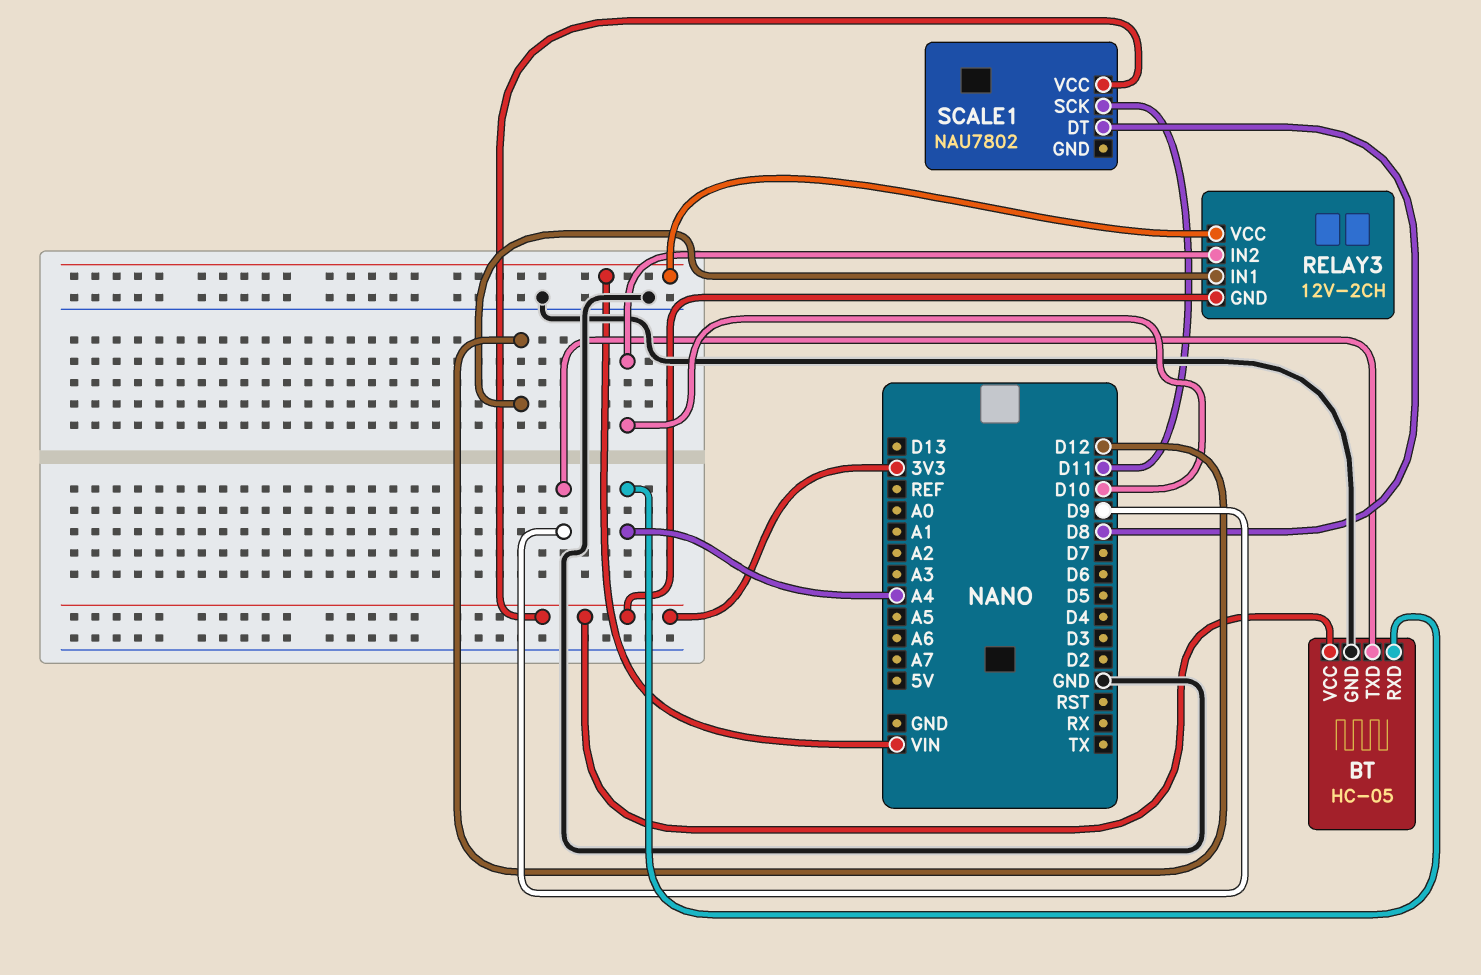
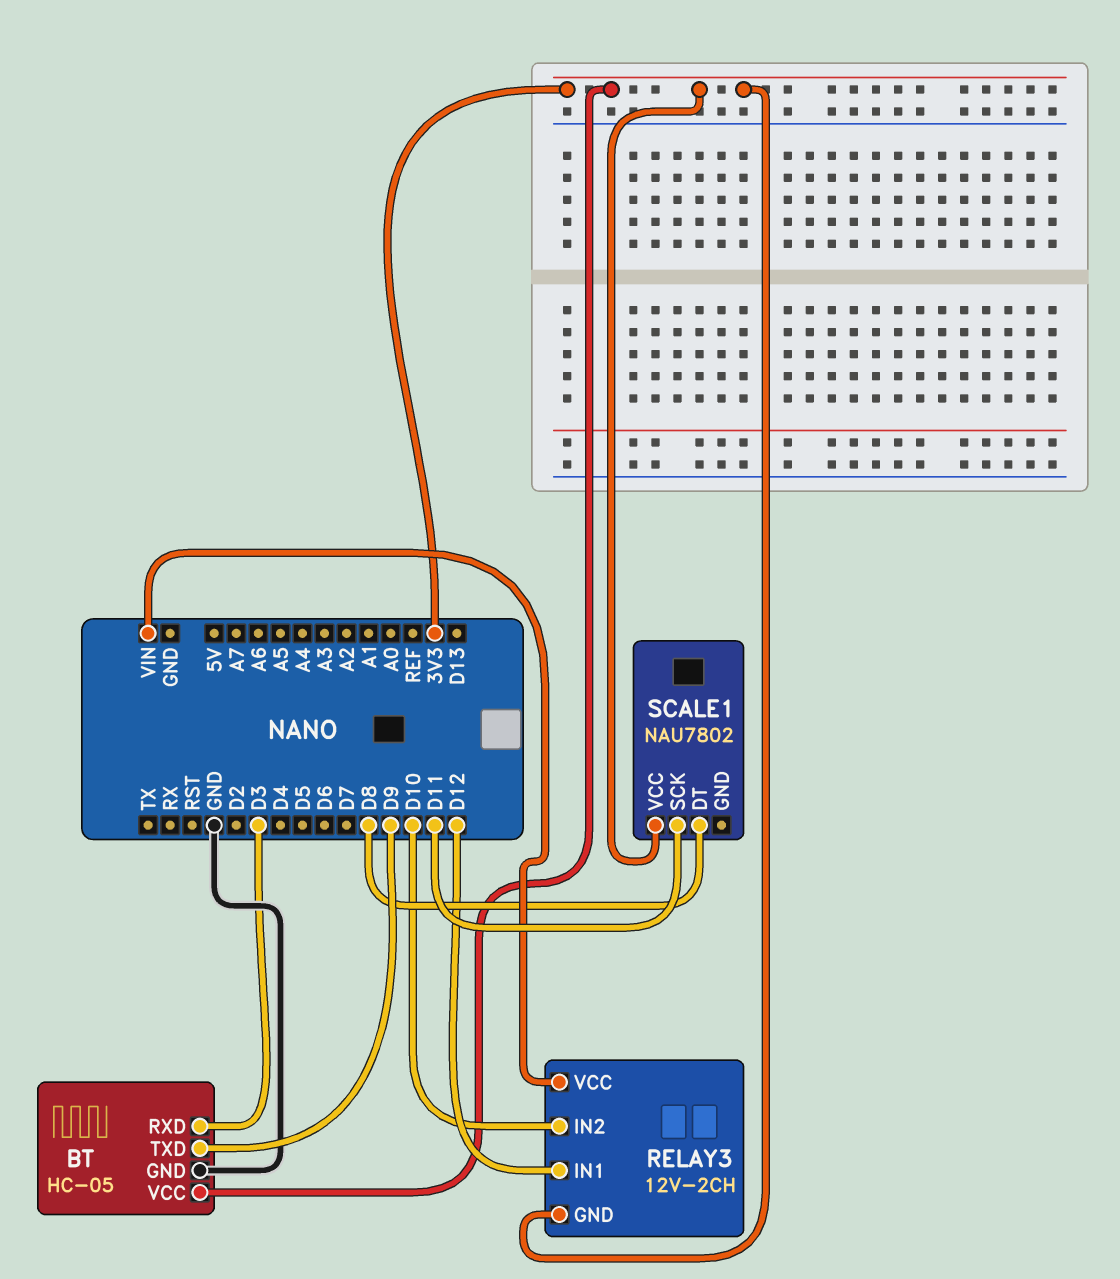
BT pin RXD: A4 -> D3

